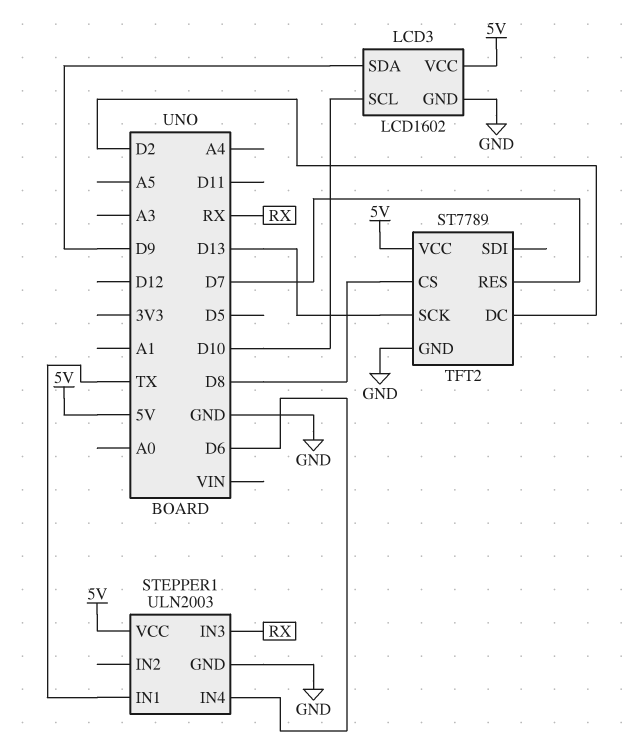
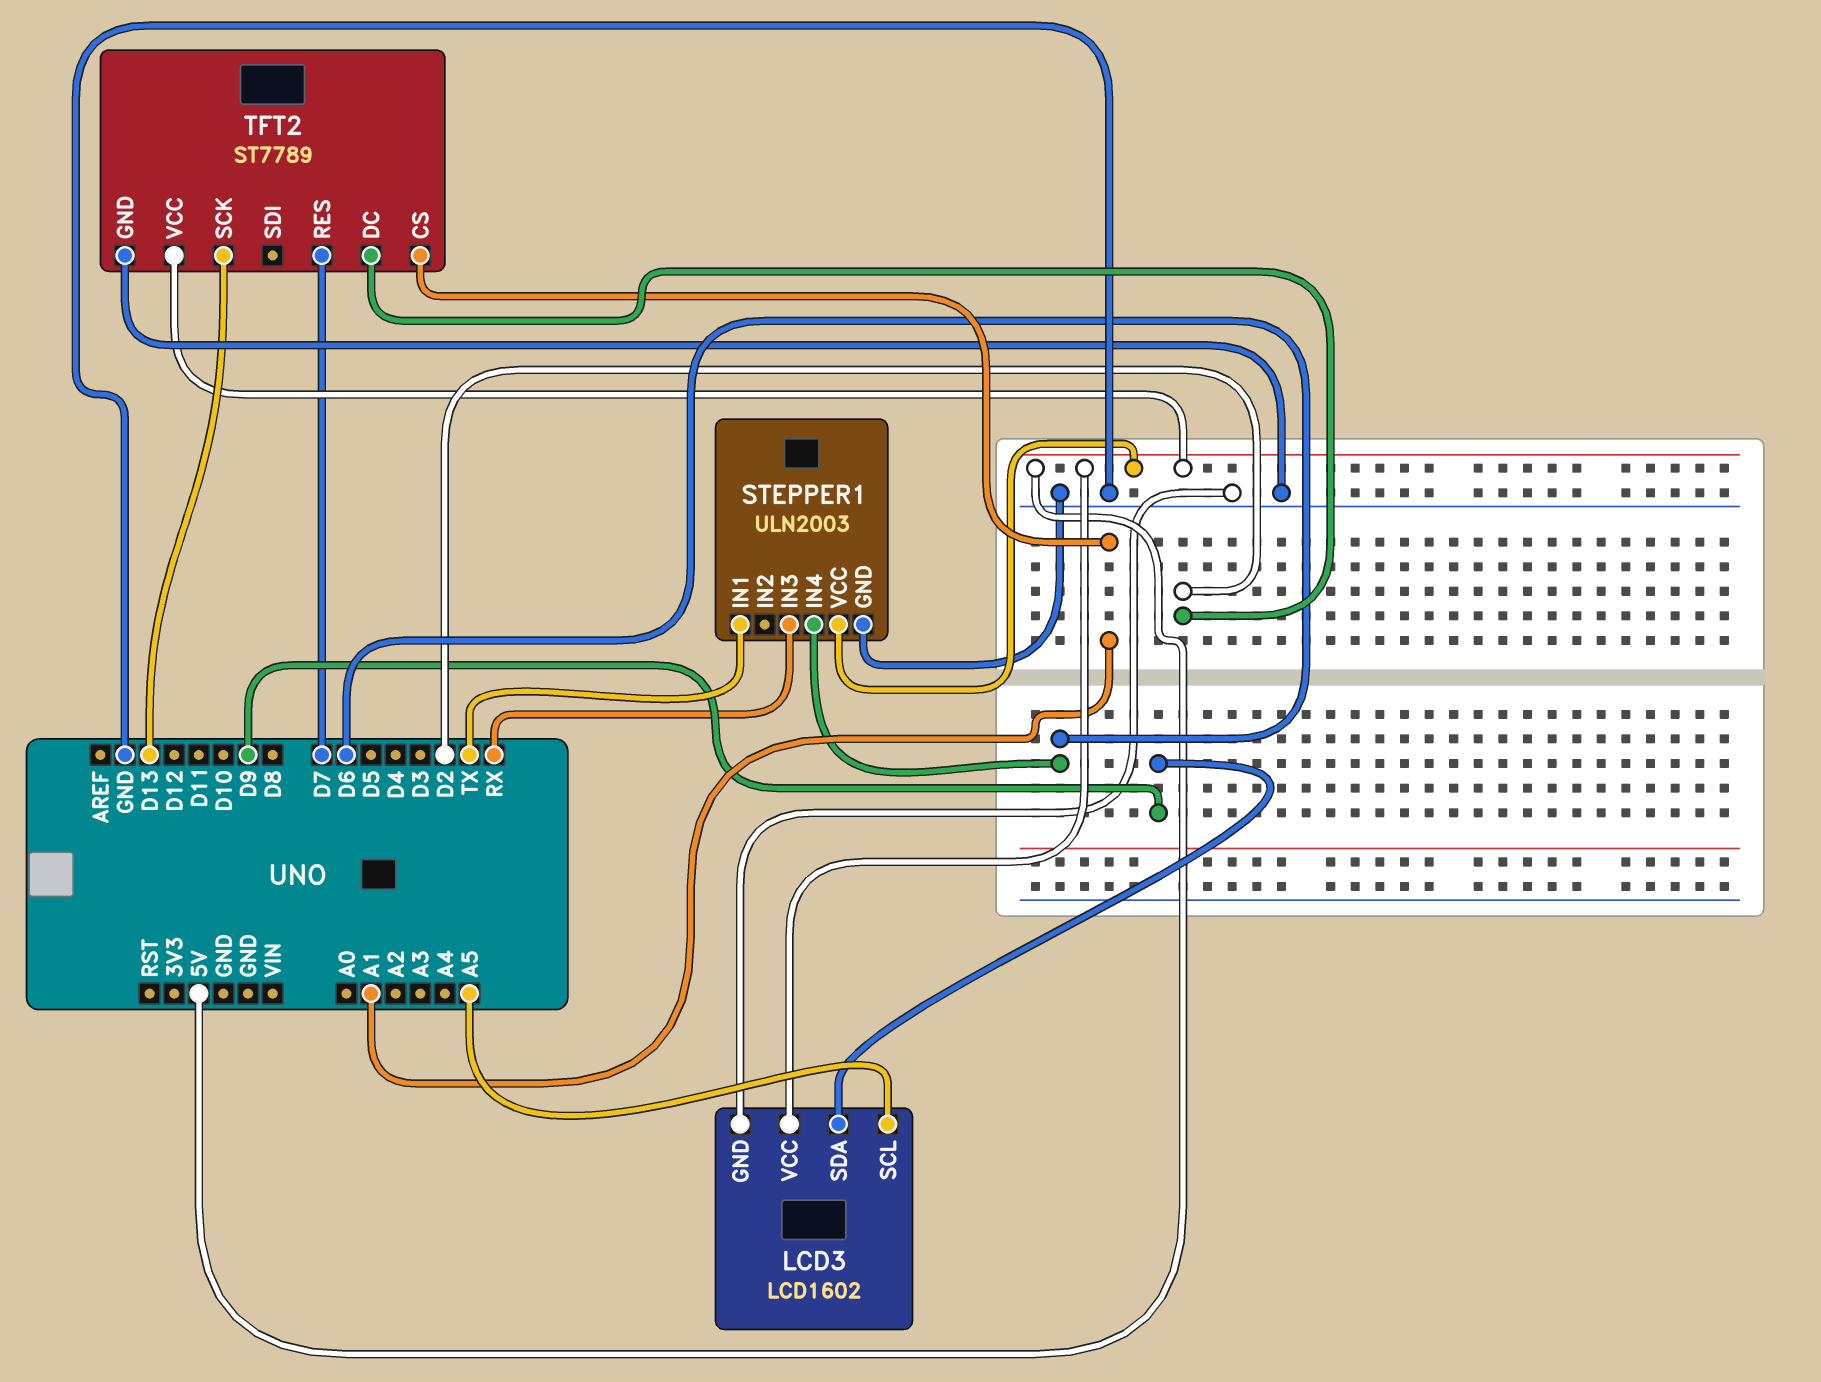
LCD3 pin SCL: D10 -> A5
TFT2 pin CS: D8 -> A1

